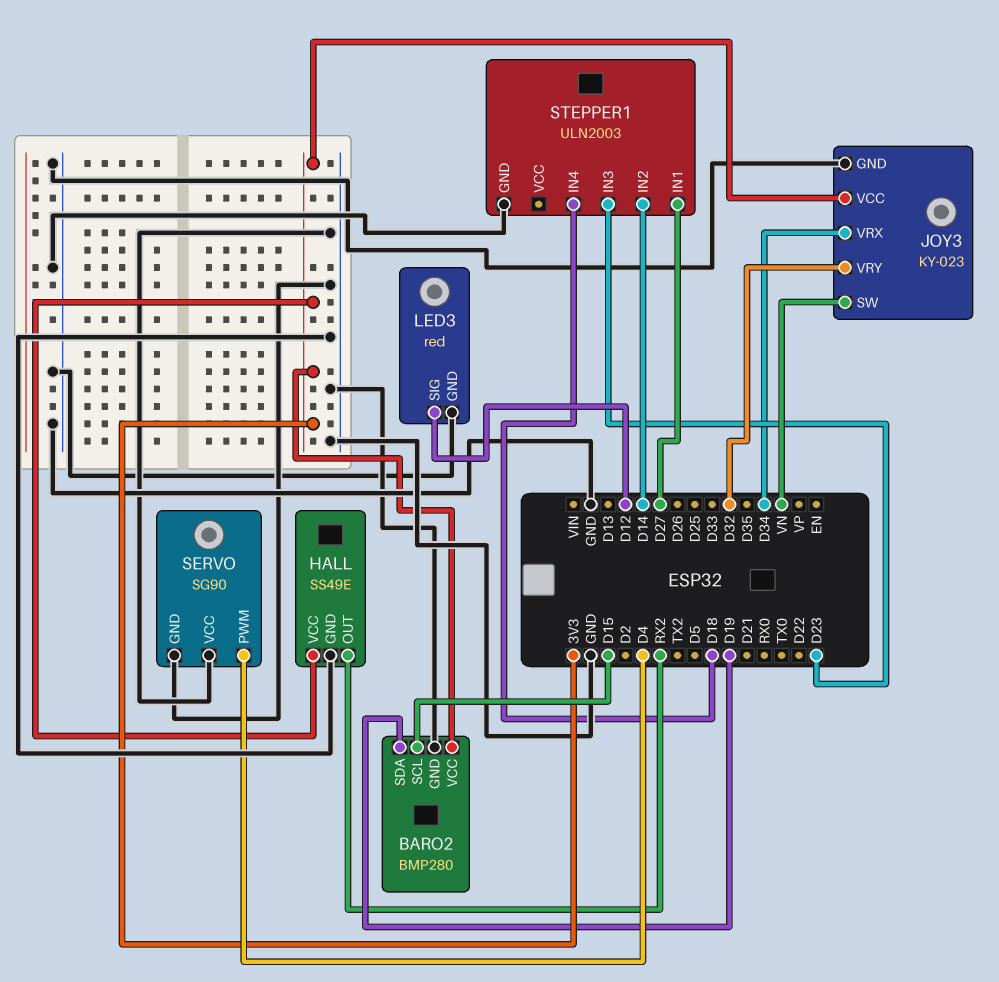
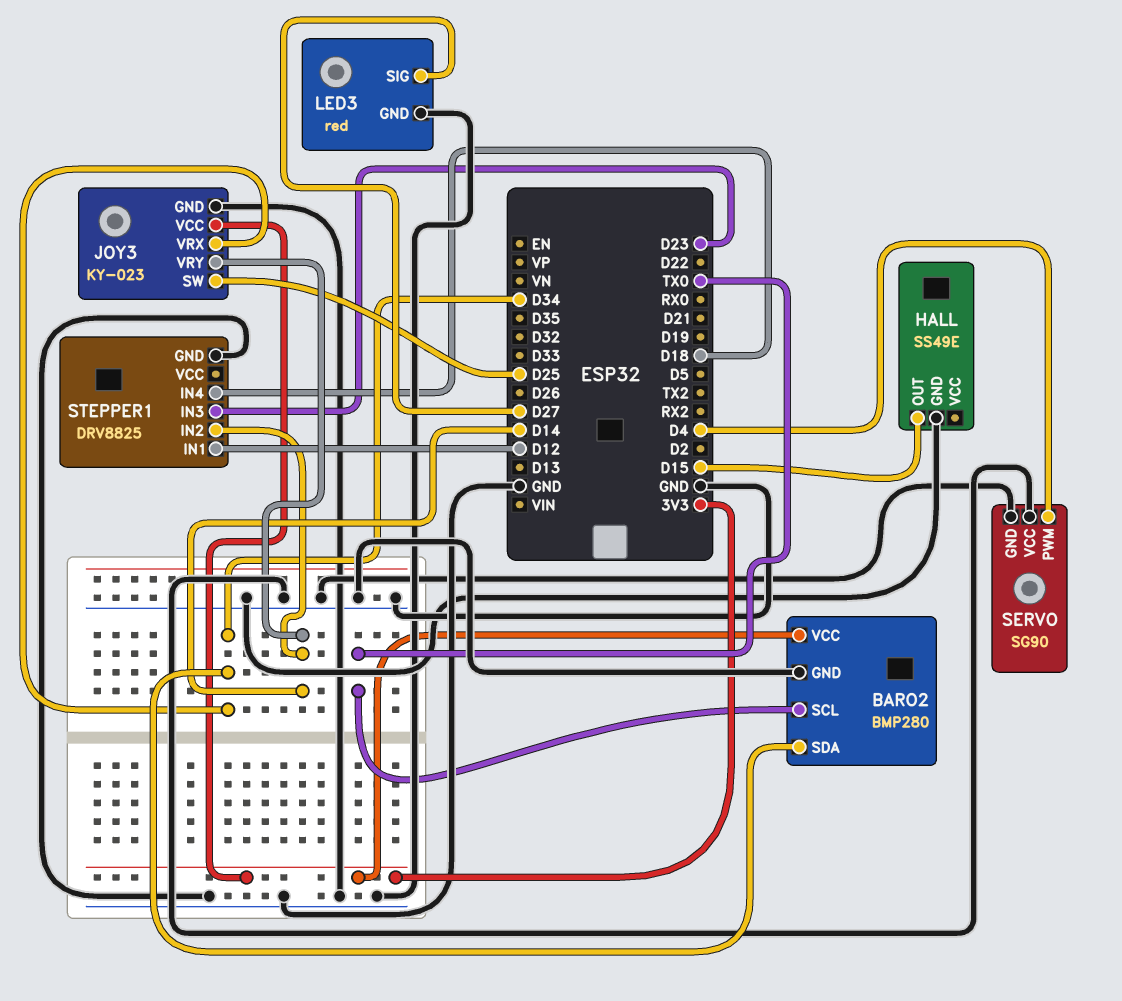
BARO2 pin SCL: D15 -> TX0
BARO2 pin SDA: D19 -> D34
HALL pin OUT: RX2 -> D15
HALL pin VCC: 3V3 -> none
JOY3 pin SW: VN -> D25
JOY3 pin VRY: D32 -> D14
LED3 pin SIG: D12 -> D27
STEPPER1: ULN2003 -> DRV8825
STEPPER1 pin IN1: D27 -> D12

